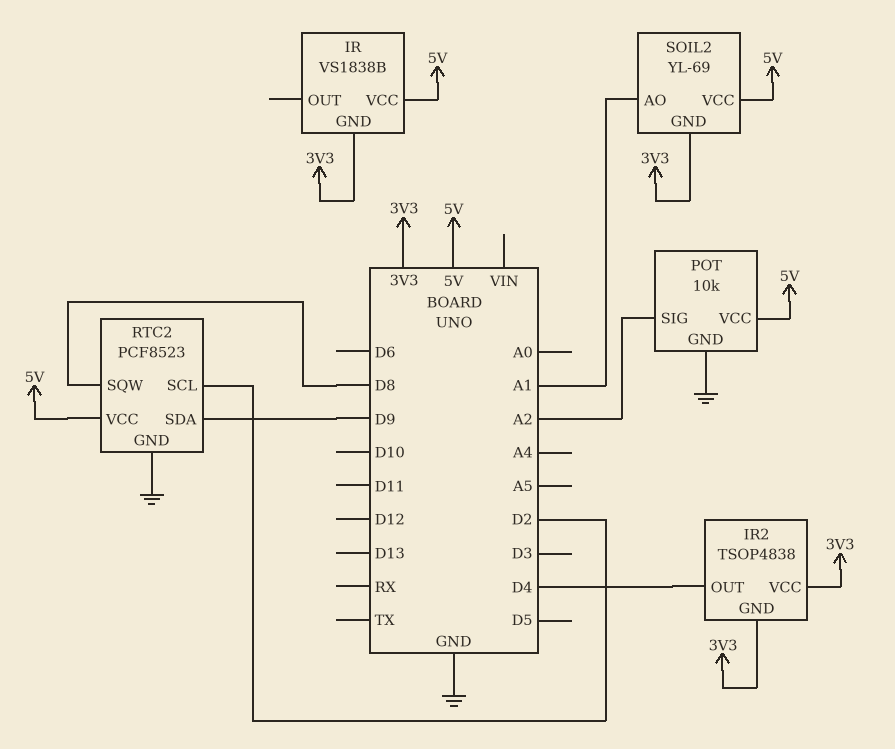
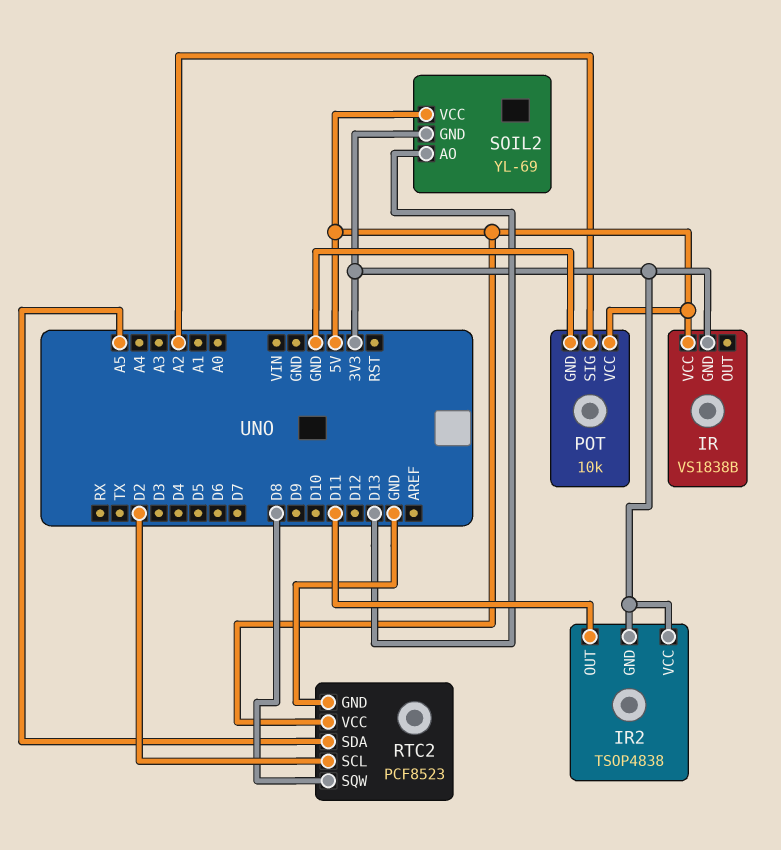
IR2 pin OUT: D4 -> D11
RTC2 pin SDA: D9 -> A5
SOIL2 pin AO: A1 -> D13

